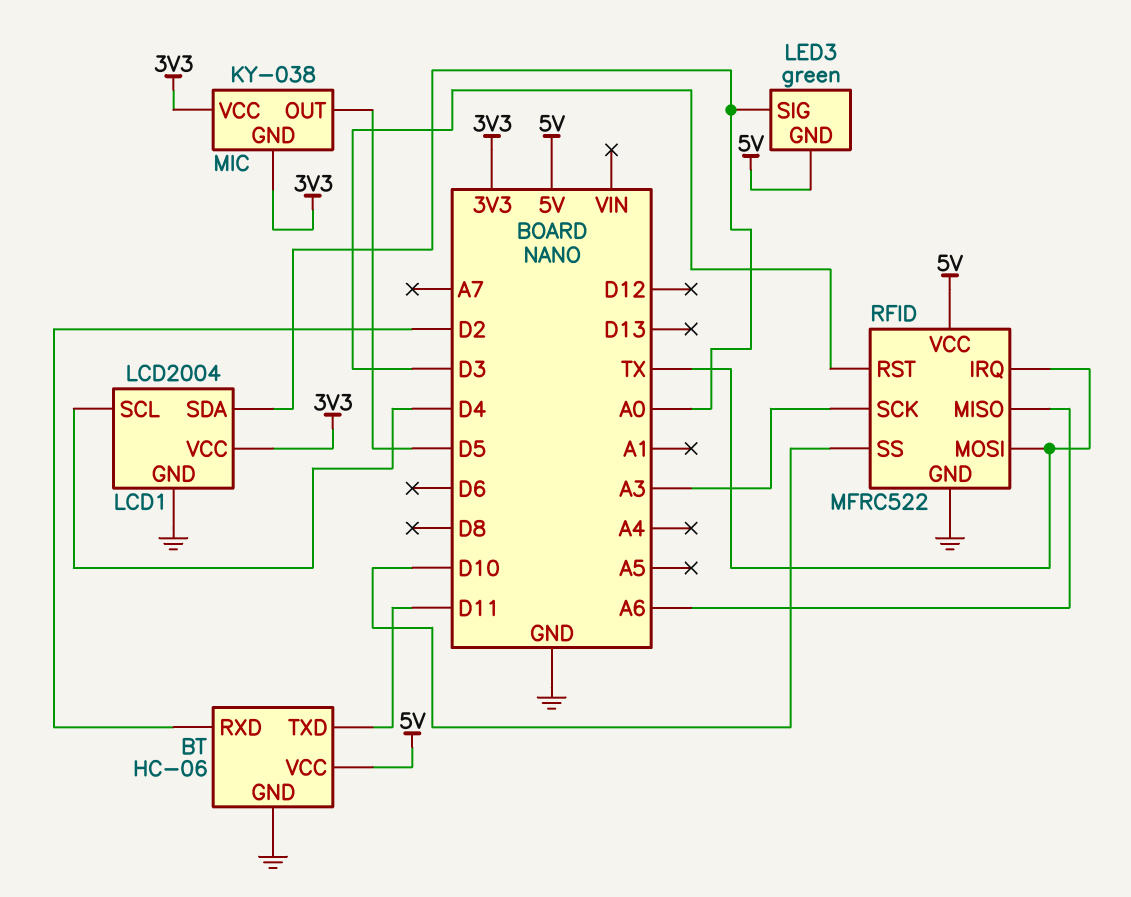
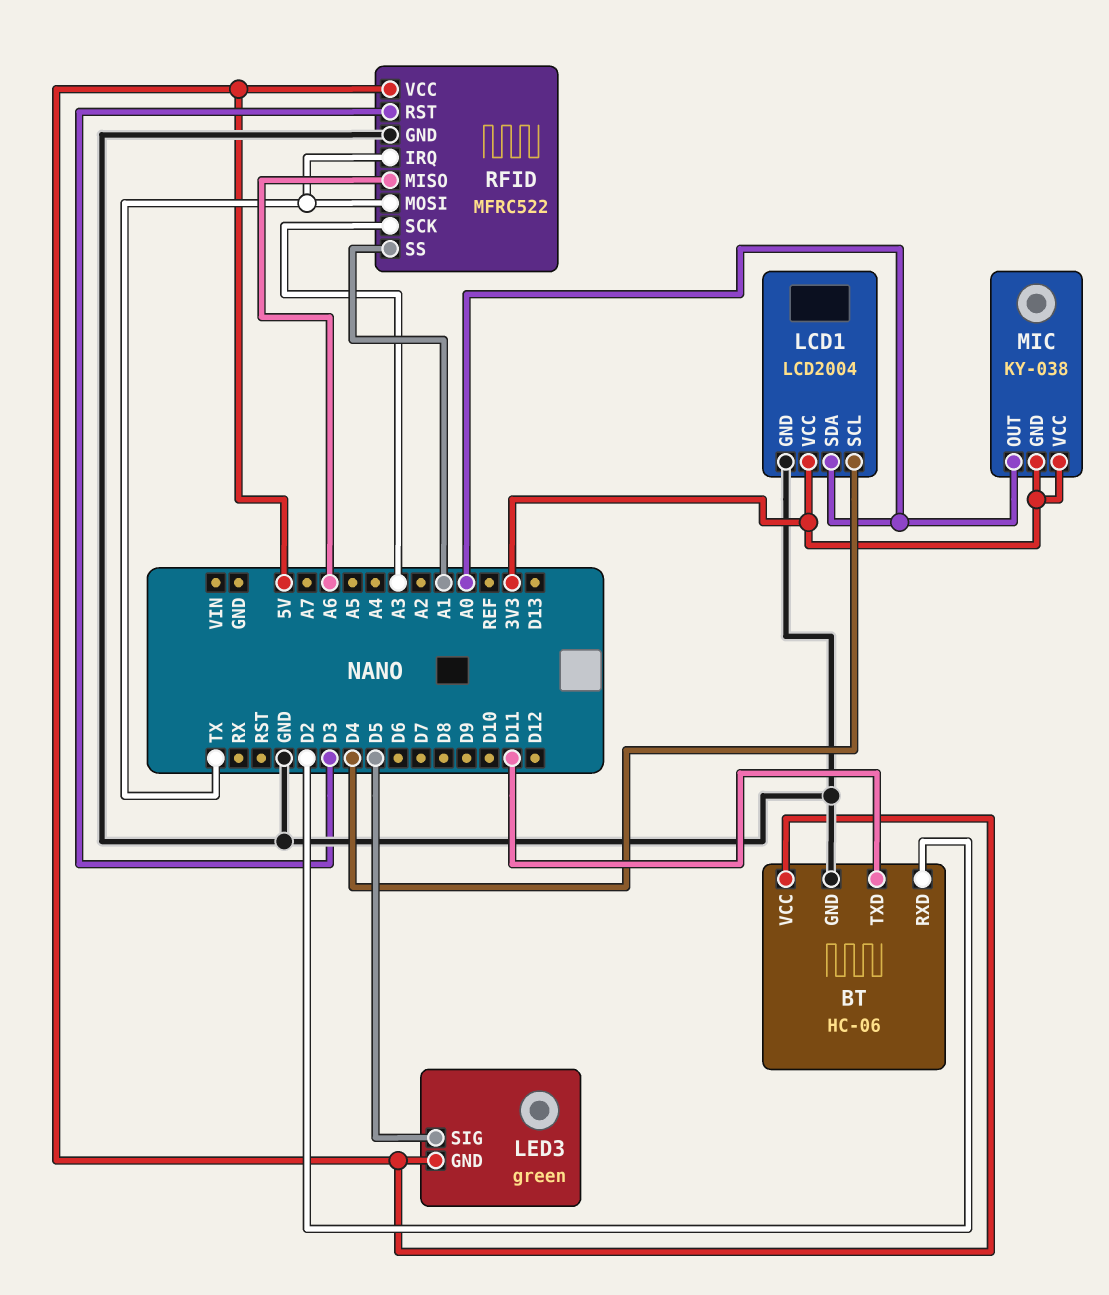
LED3 pin SIG: A0 -> D5
MIC pin OUT: D5 -> A0
RFID pin SS: D10 -> A1

